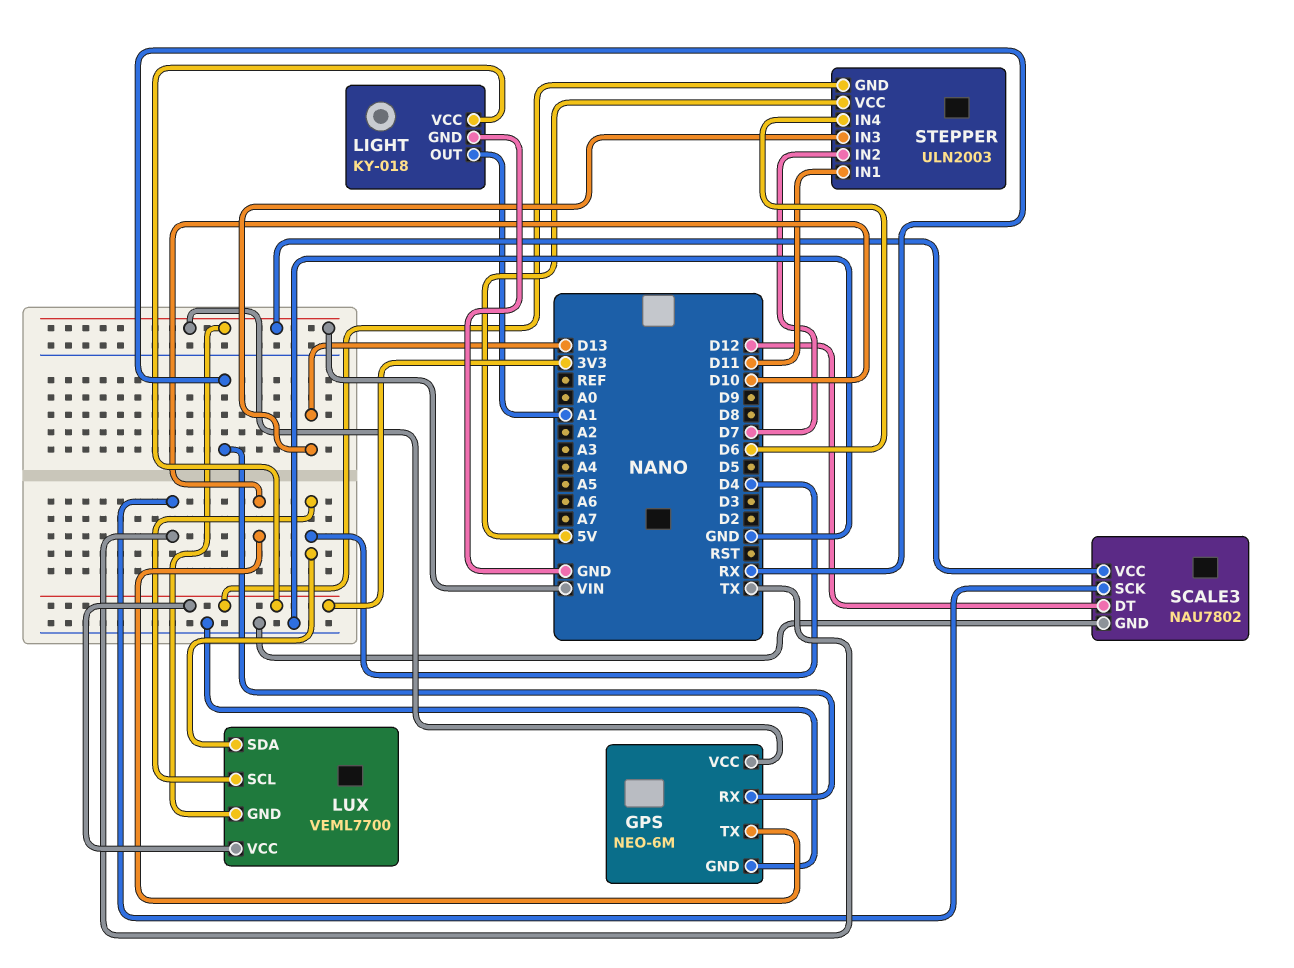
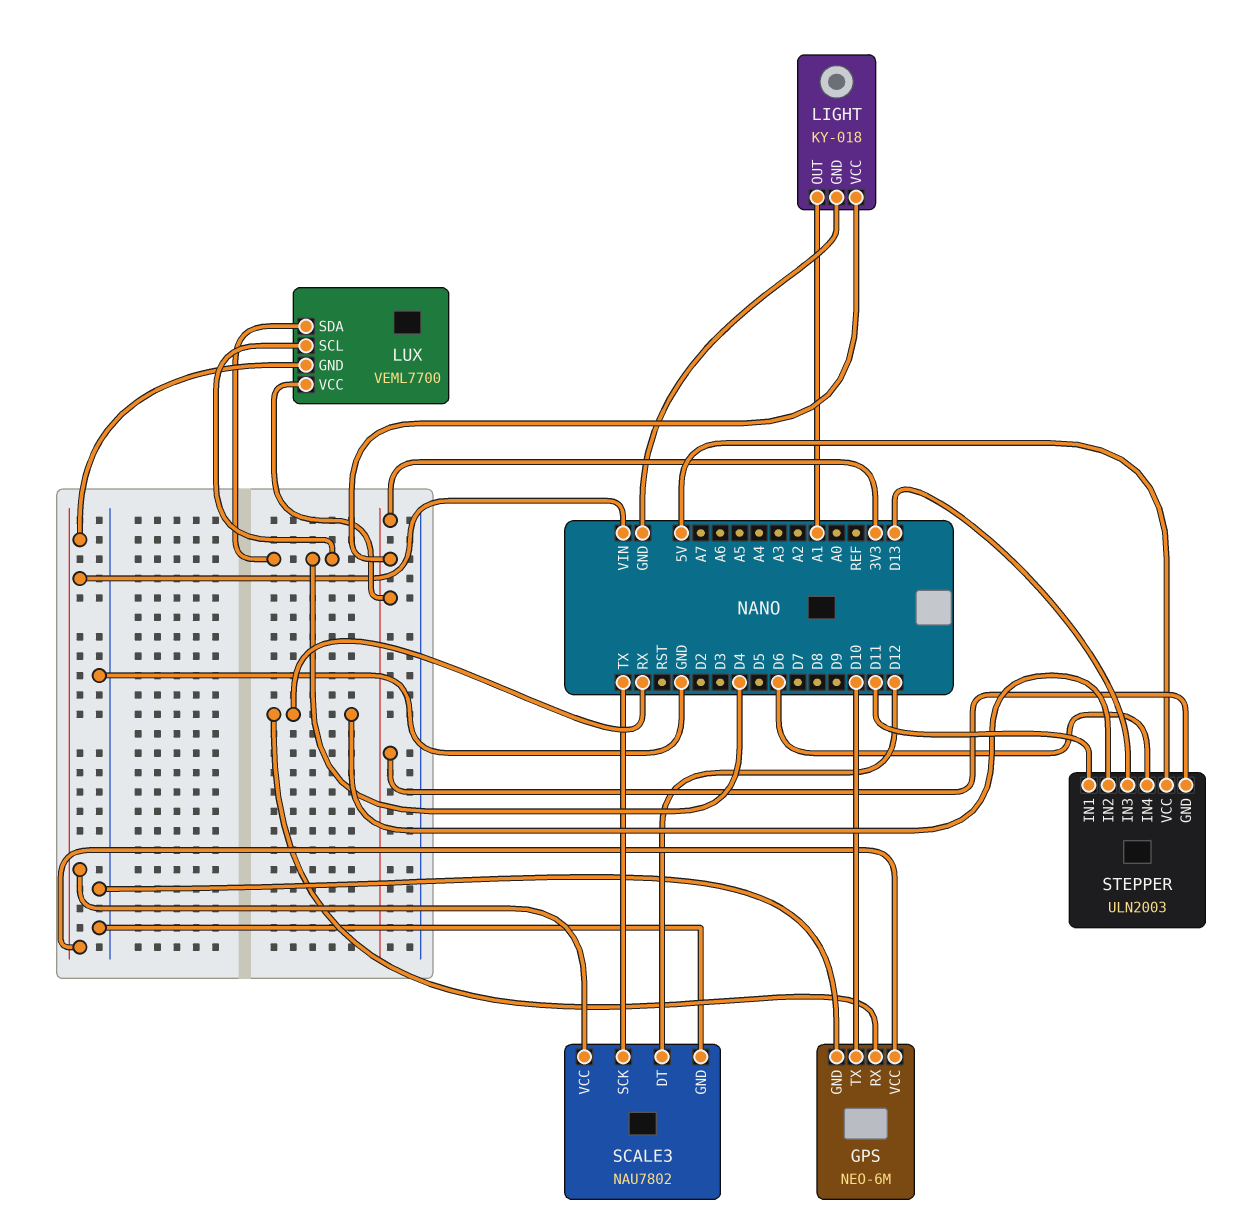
STEPPER pin IN2: D7 -> RX

